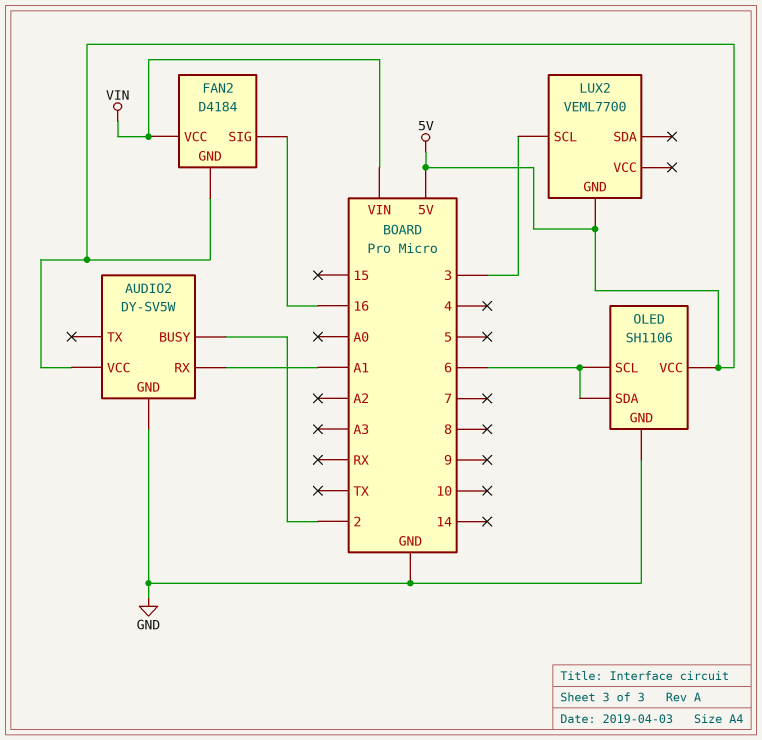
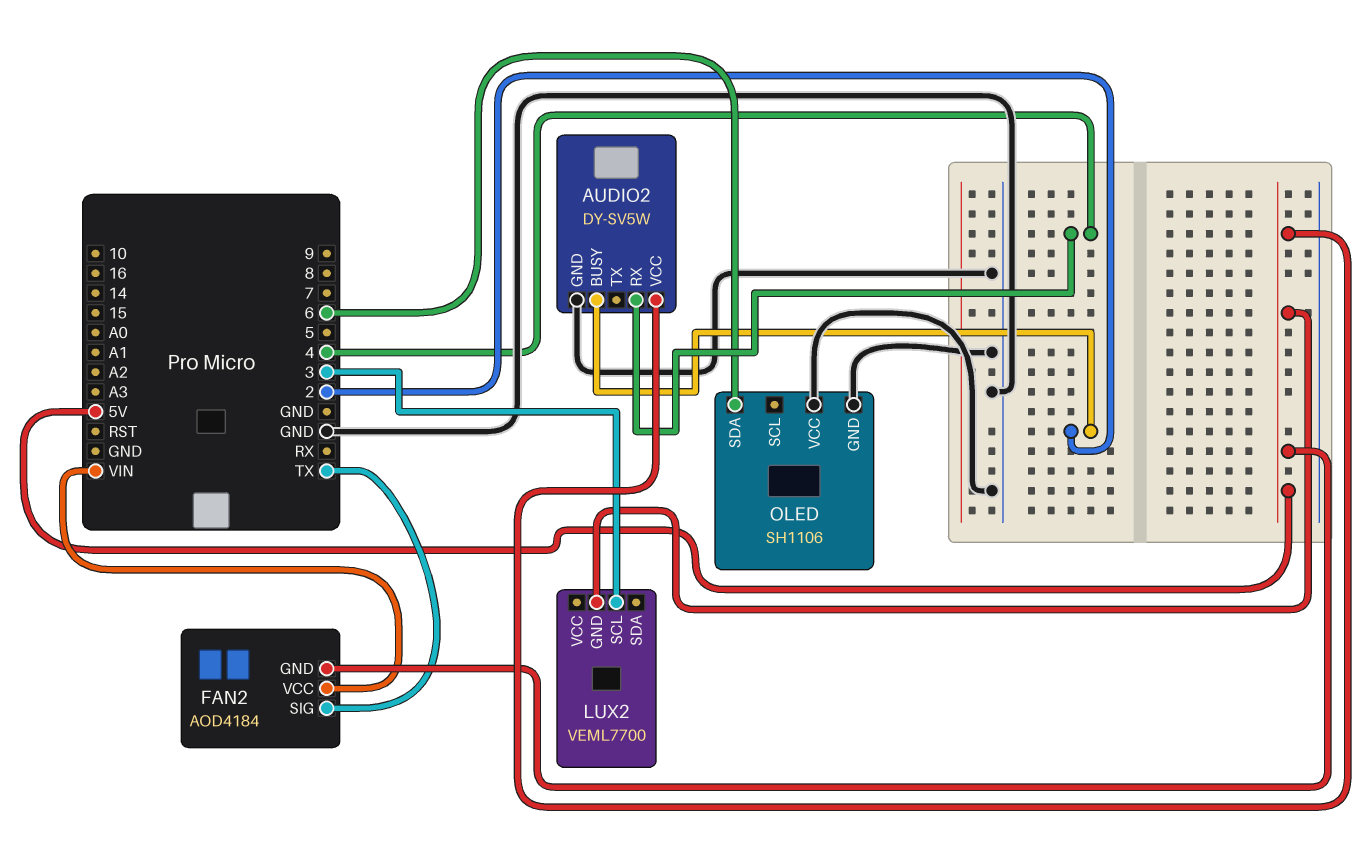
AUDIO2 pin RX: A1 -> 4
FAN2: D4184 -> AOD4184
FAN2 pin SIG: 16 -> TX
OLED pin SCL: 6 -> none
OLED pin VCC: 5V -> GND

